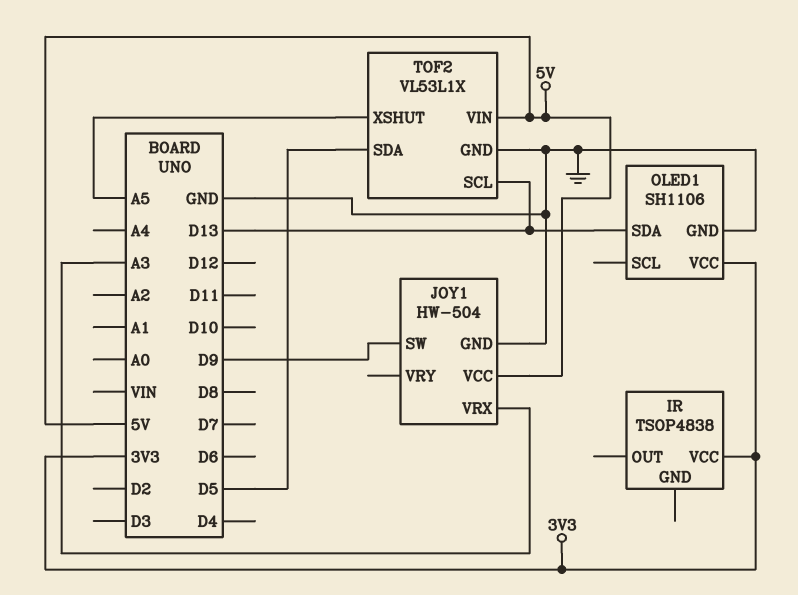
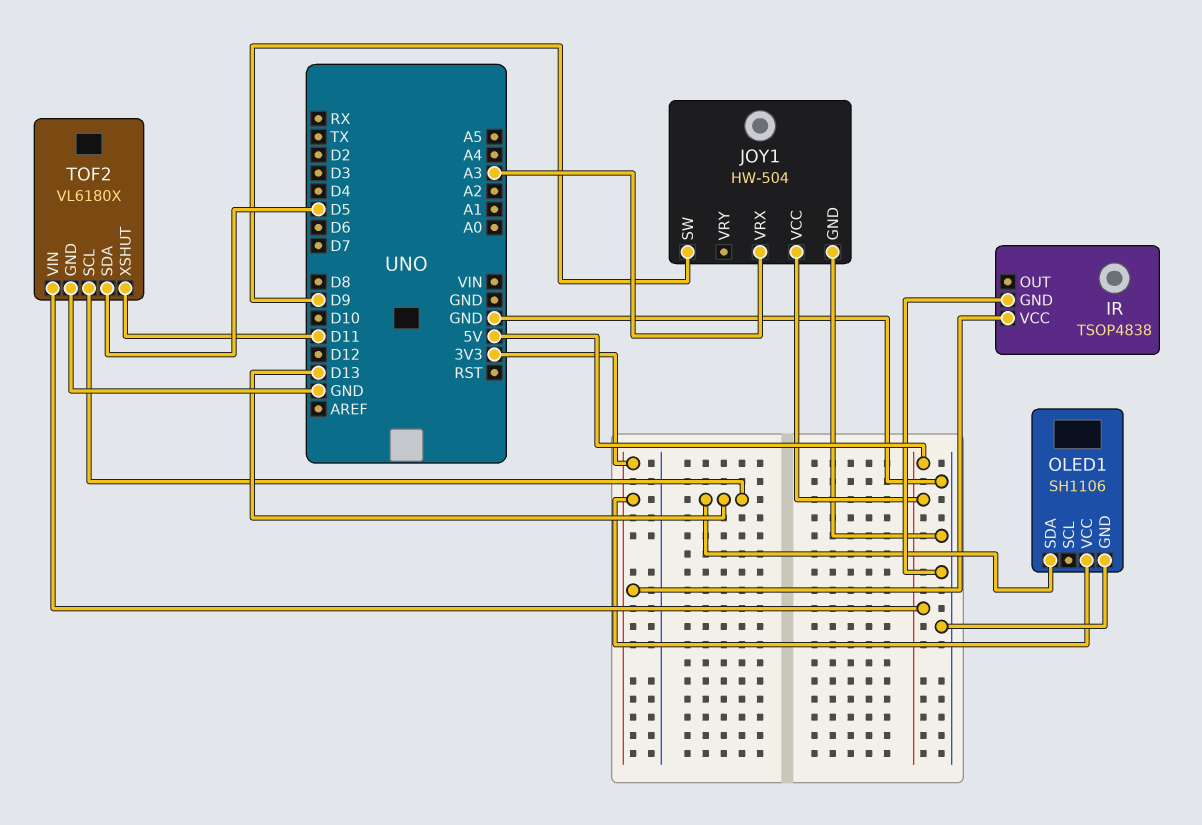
IR pin GND: none -> GND
TOF2: VL53L1X -> VL6180X
TOF2 pin XSHUT: A5 -> D11

